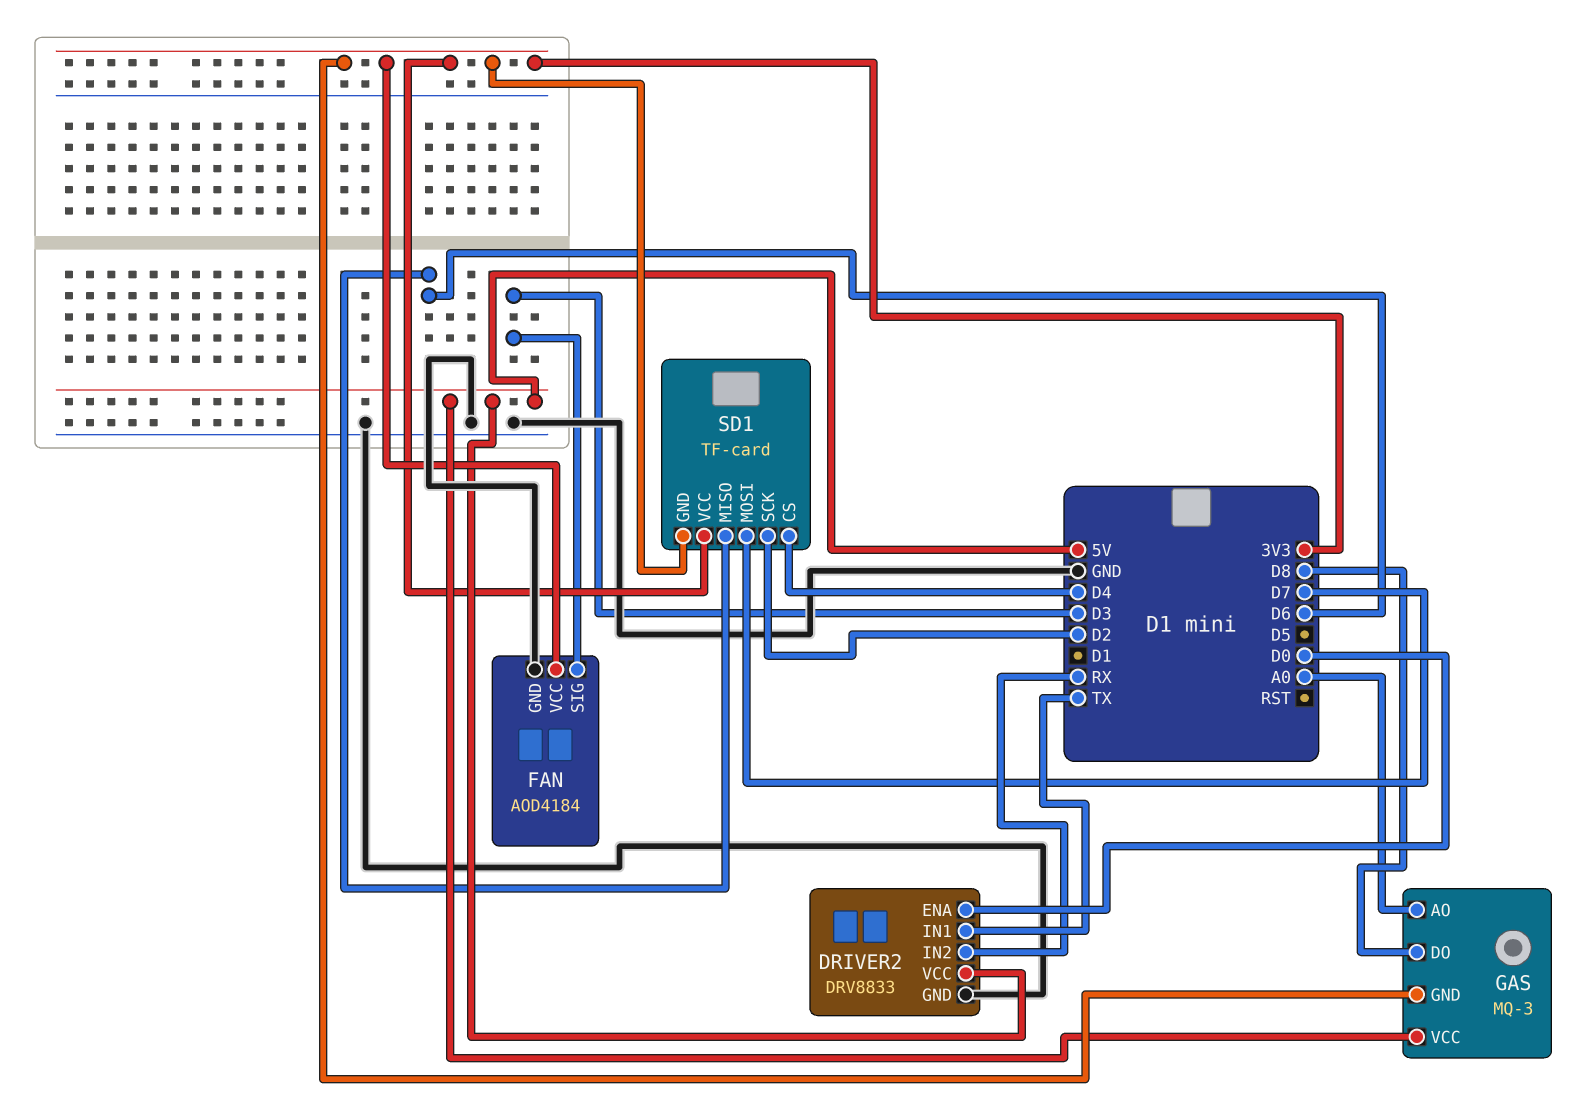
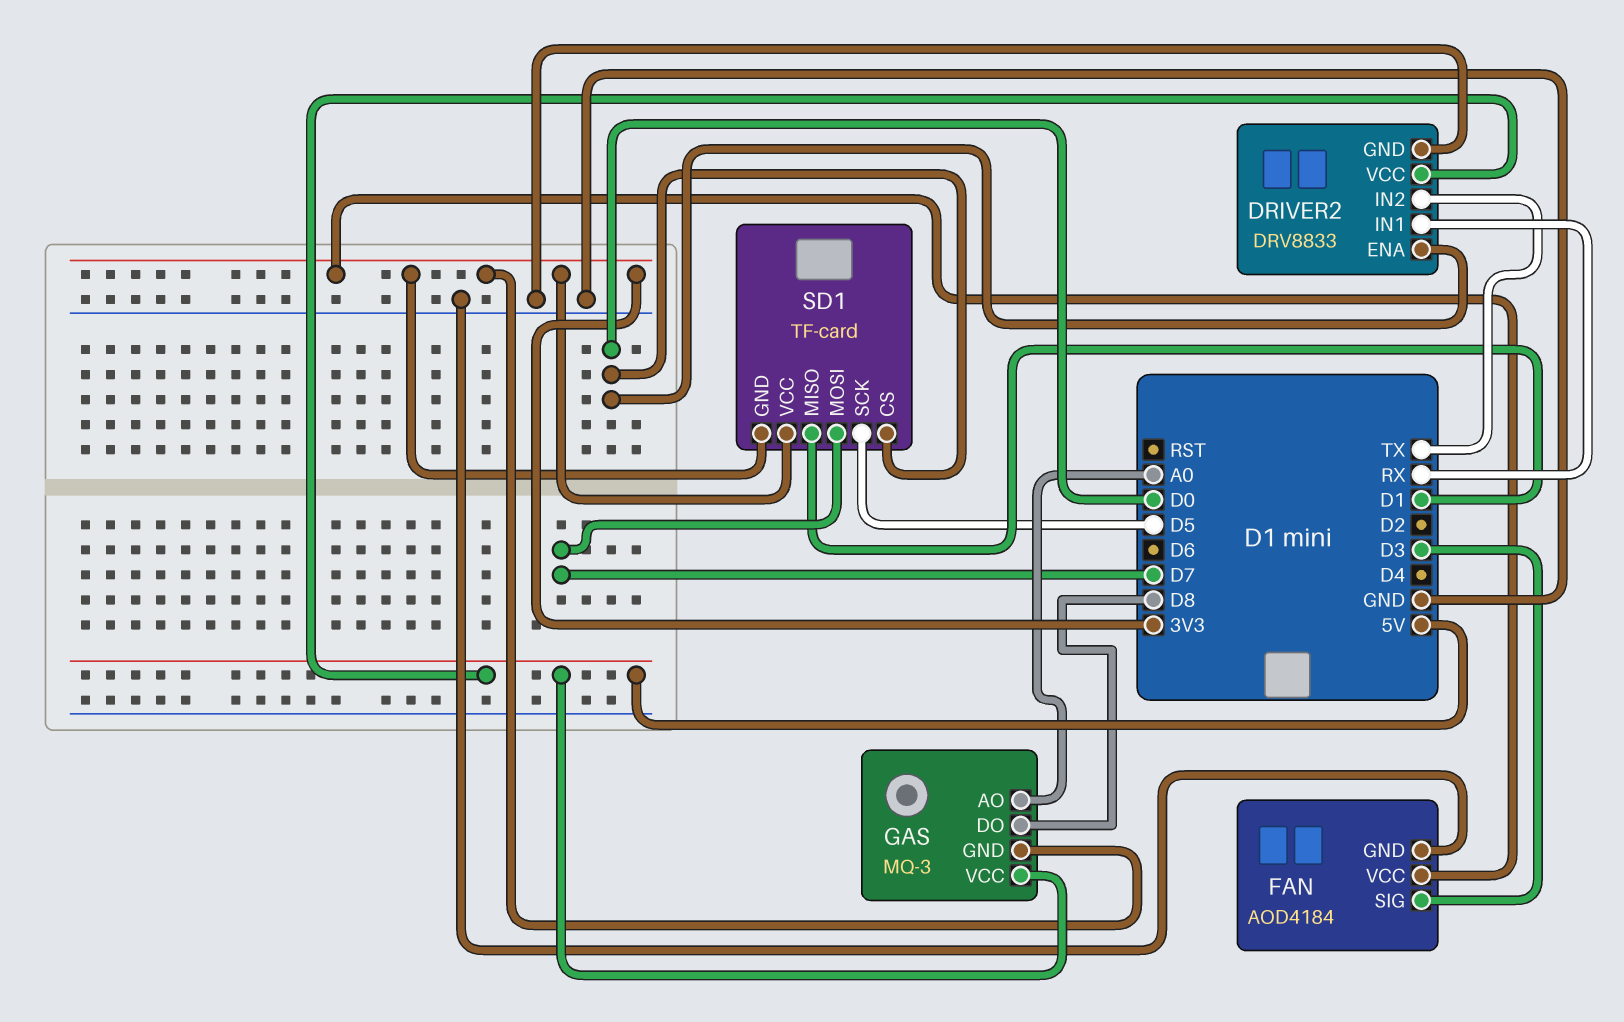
DRIVER2 pin IN1: TX -> RX
DRIVER2 pin IN2: RX -> TX
SD1 pin CS: D4 -> D0
SD1 pin MISO: D6 -> D1
SD1 pin SCK: D2 -> D5

